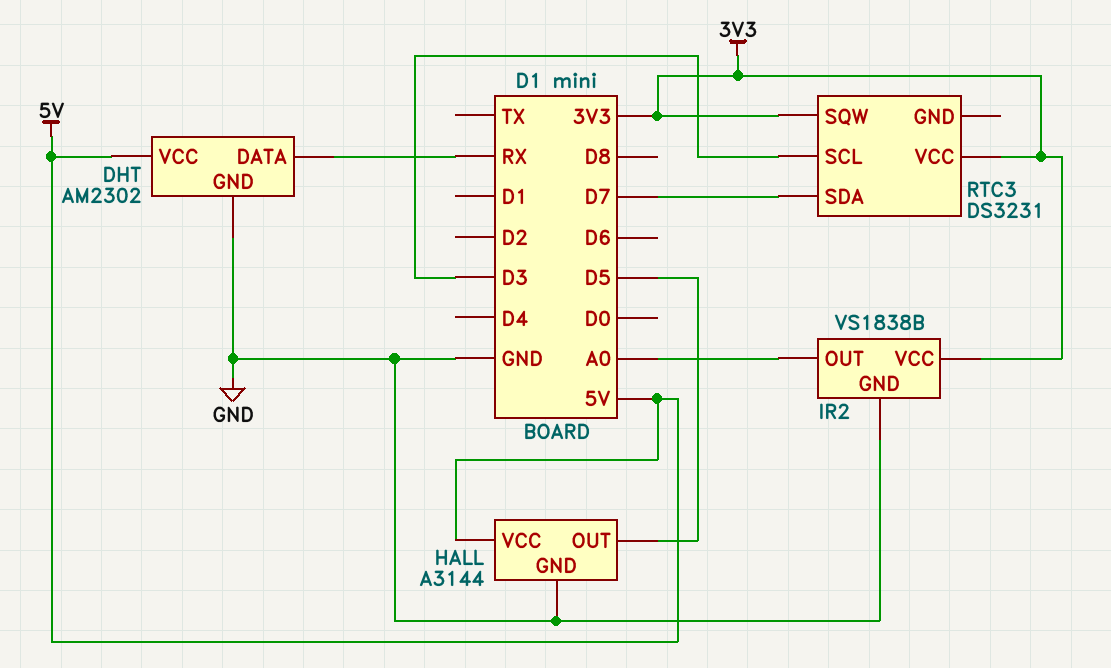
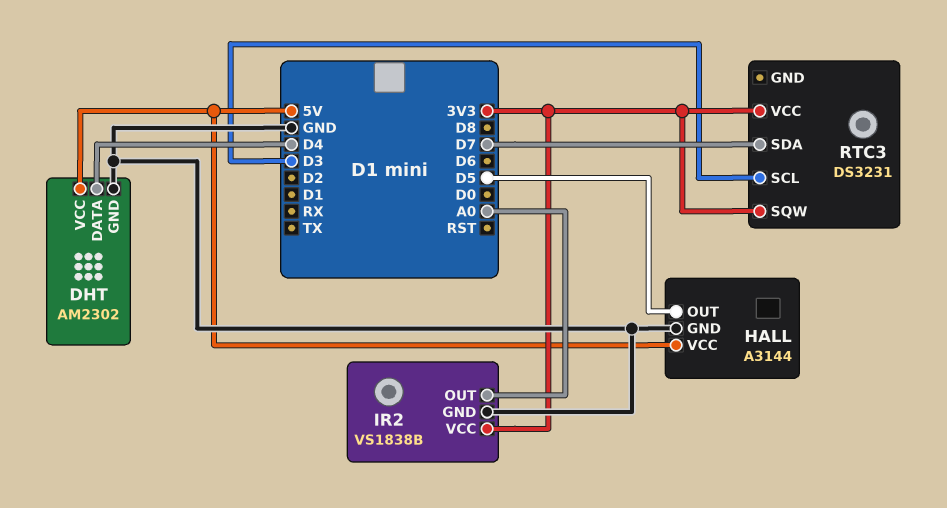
DHT pin DATA: RX -> D4

